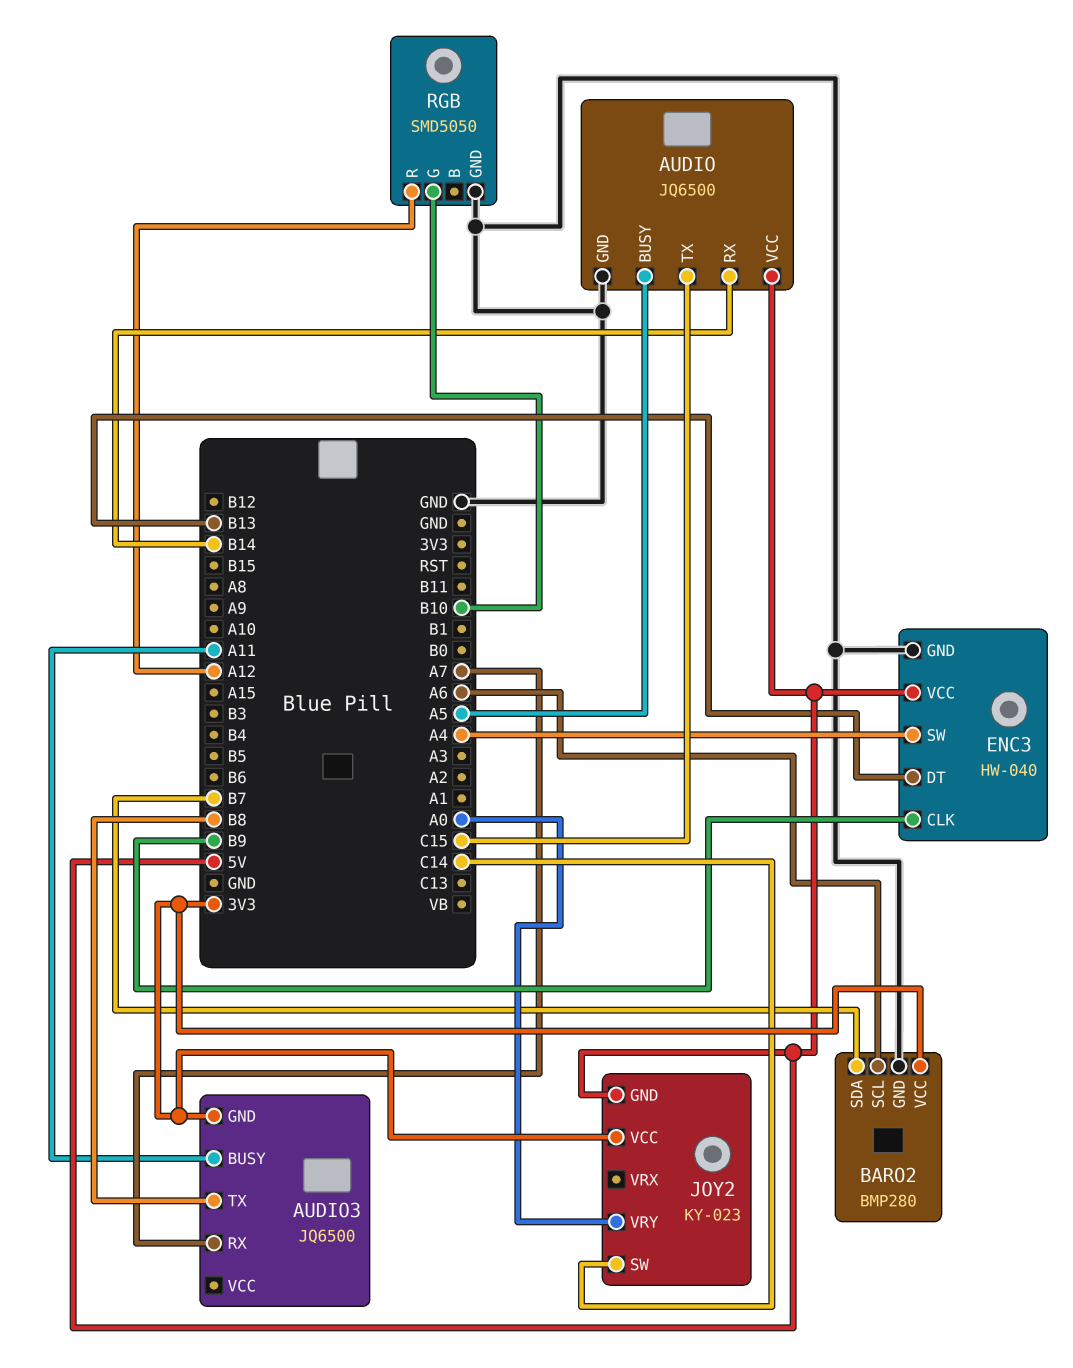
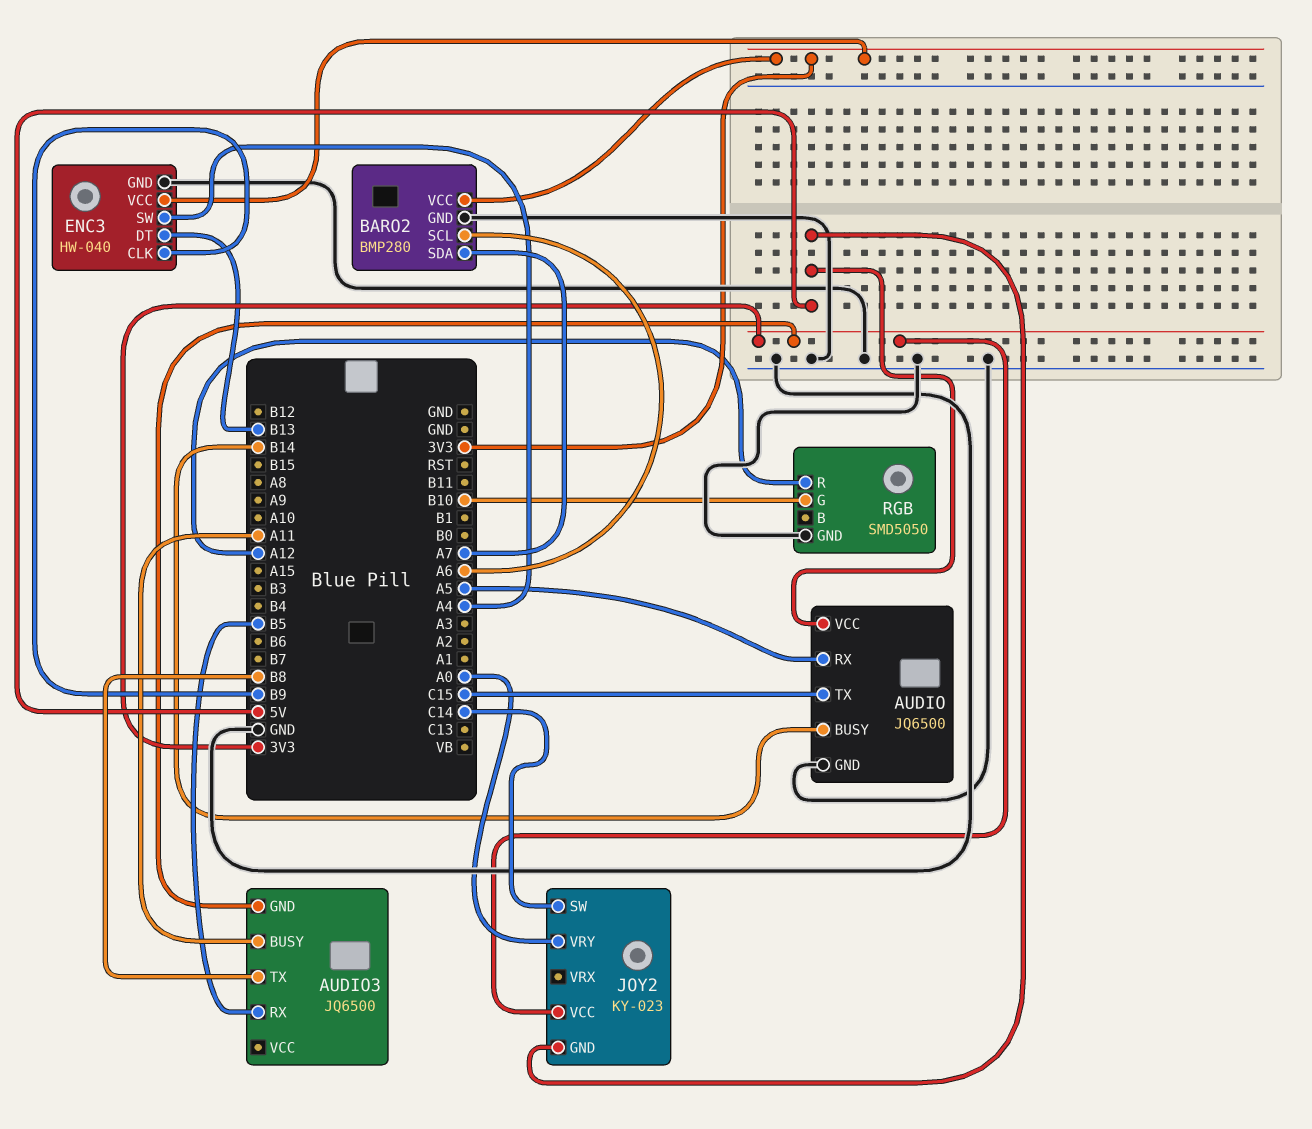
AUDIO pin BUSY: A5 -> B14
AUDIO pin RX: B14 -> A5
AUDIO3 pin RX: A7 -> B5
BARO2 pin SDA: B7 -> A7
ENC3 pin VCC: 5V -> 3V3

